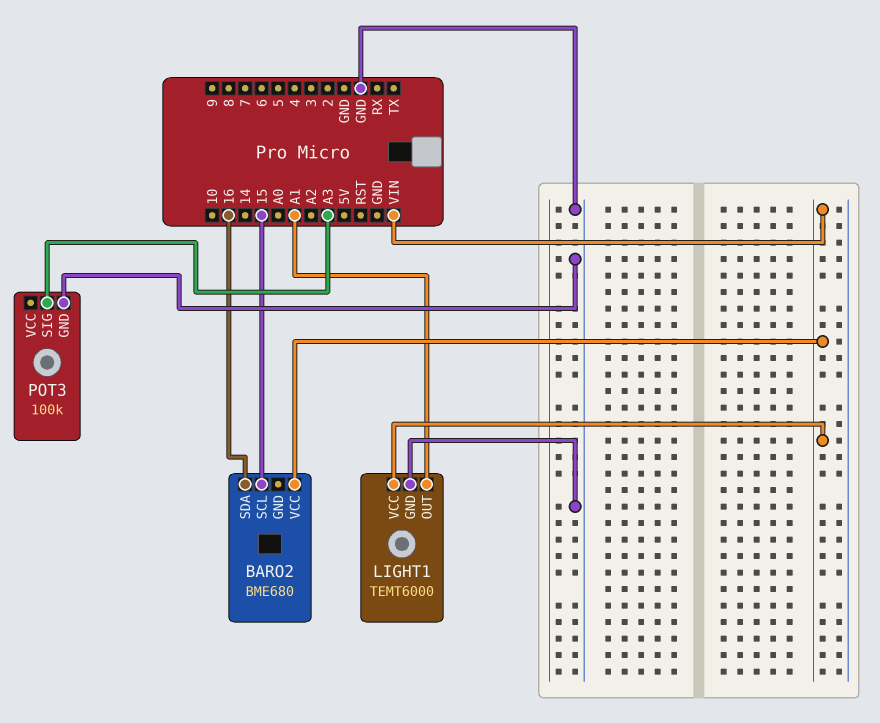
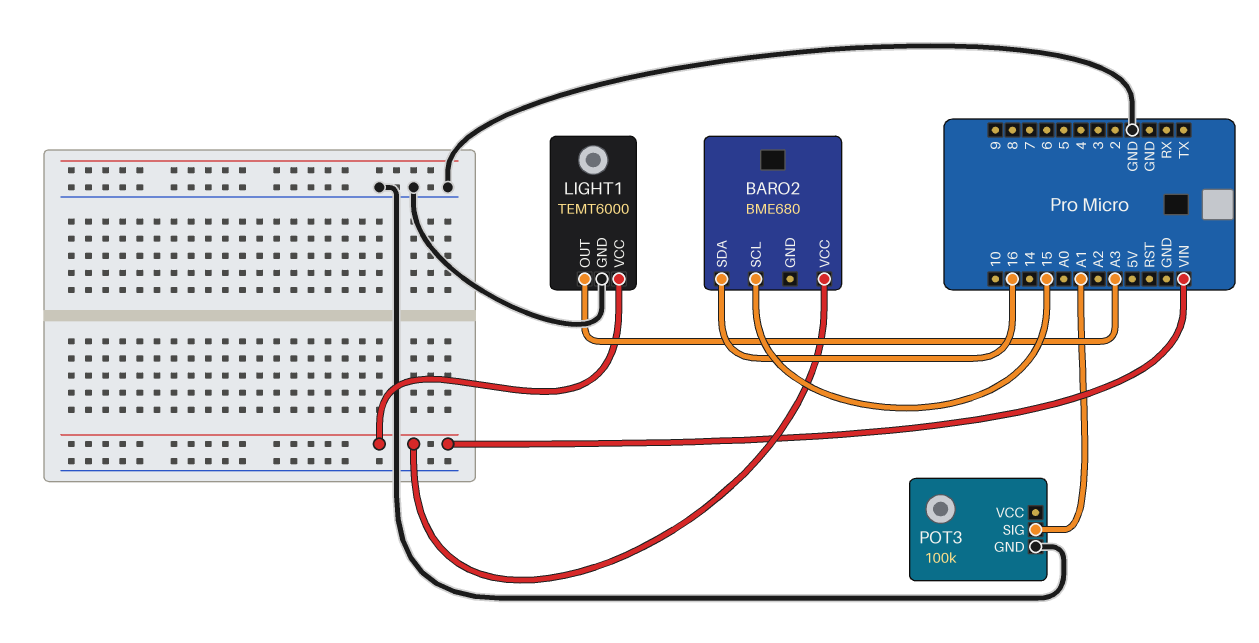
LIGHT1 pin OUT: A1 -> A3
POT3 pin SIG: A3 -> A1

